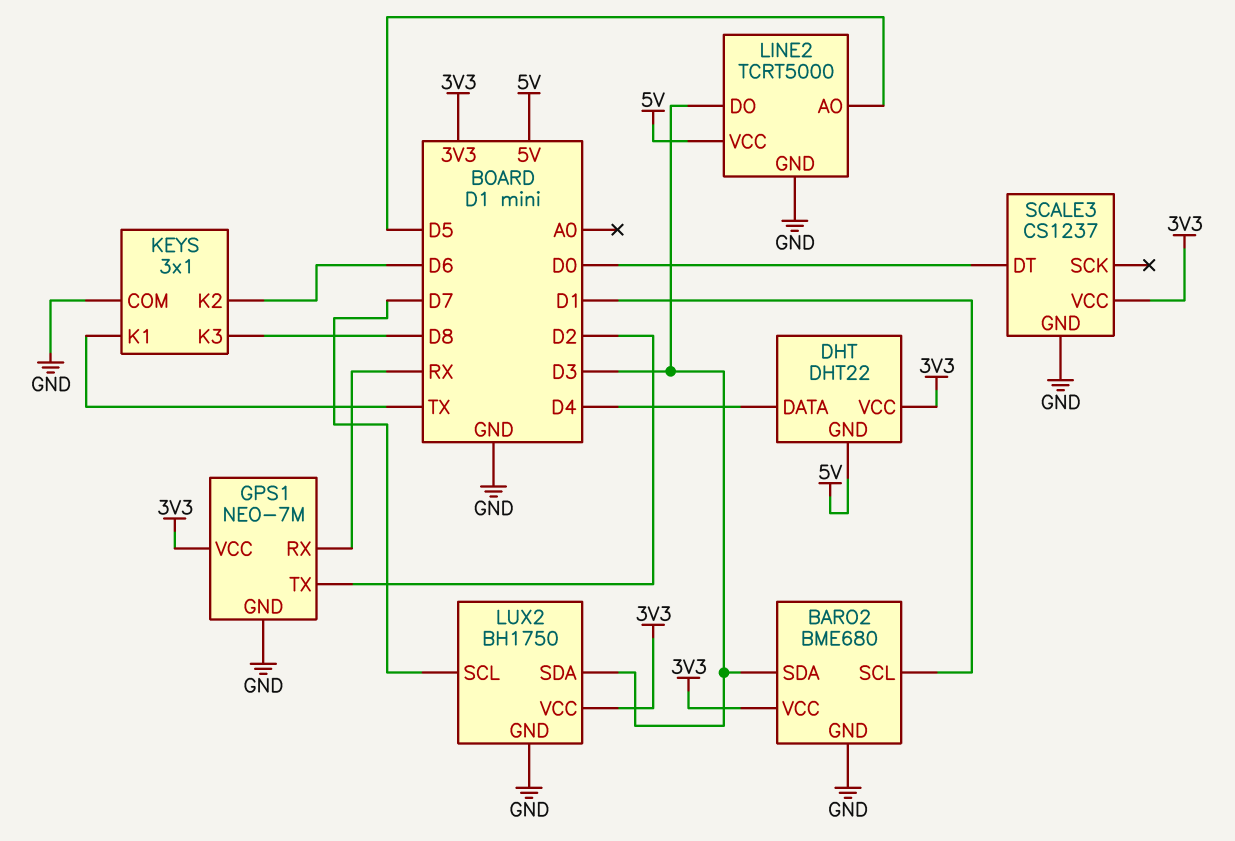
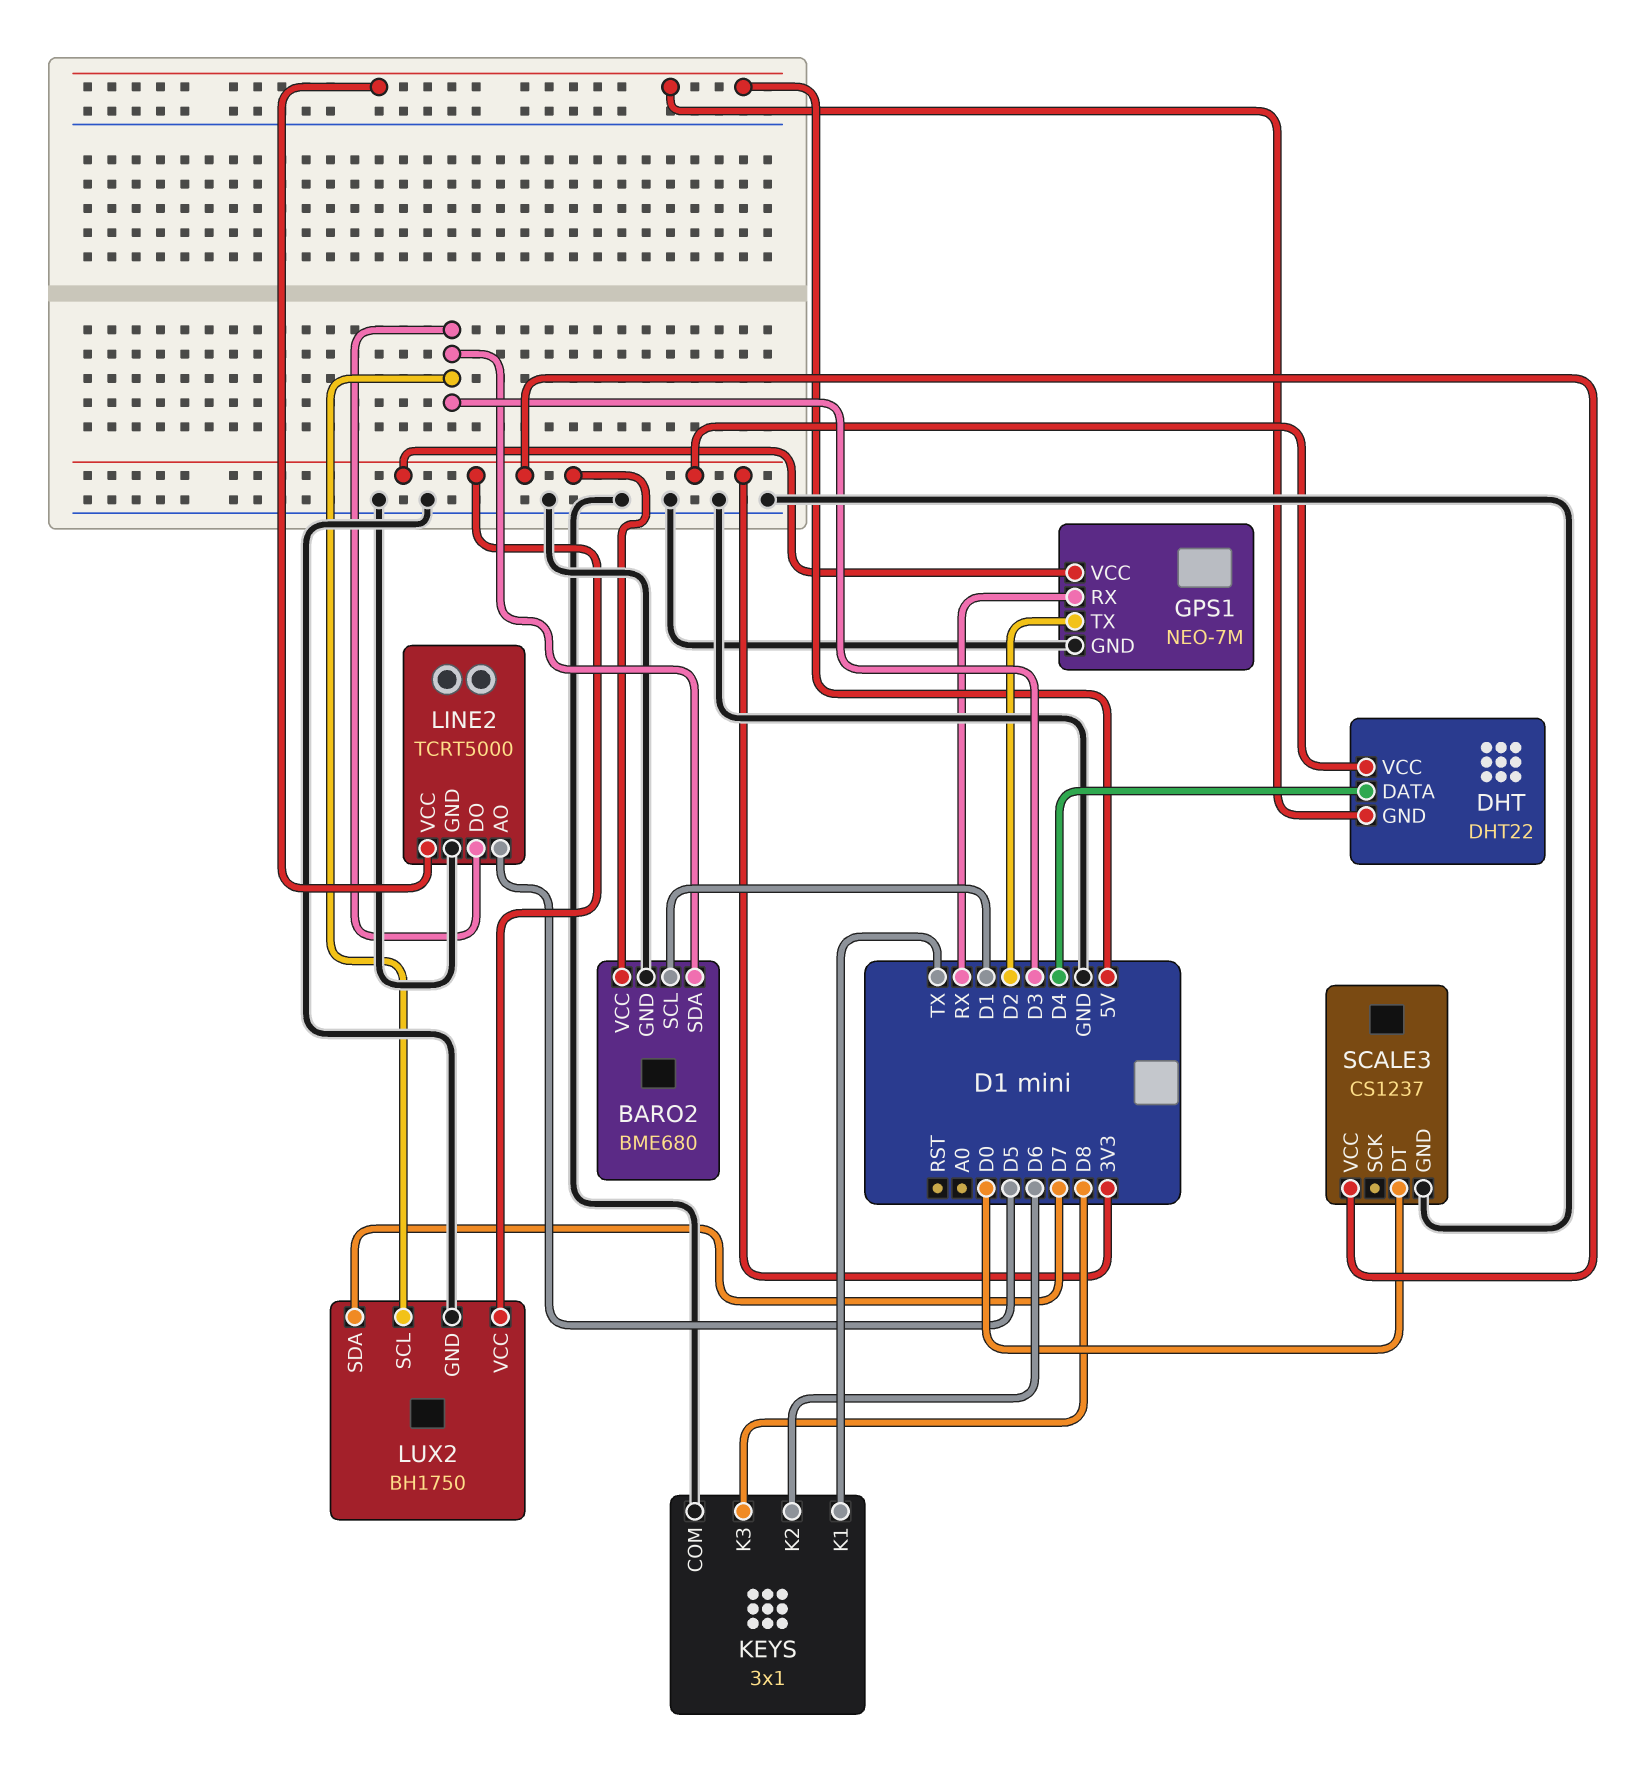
LUX2 pin SCL: D7 -> D3
LUX2 pin SDA: D3 -> D7

